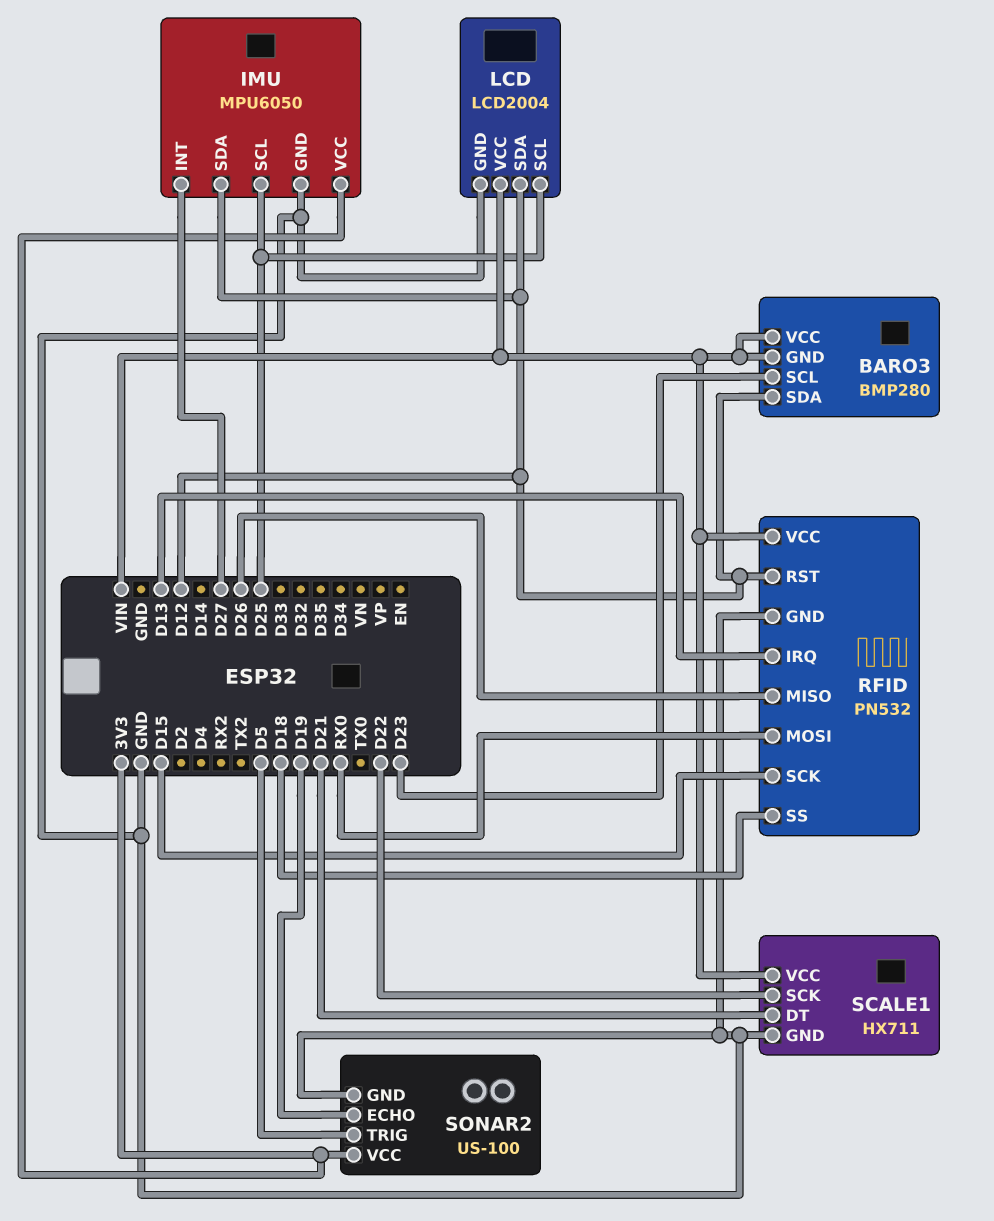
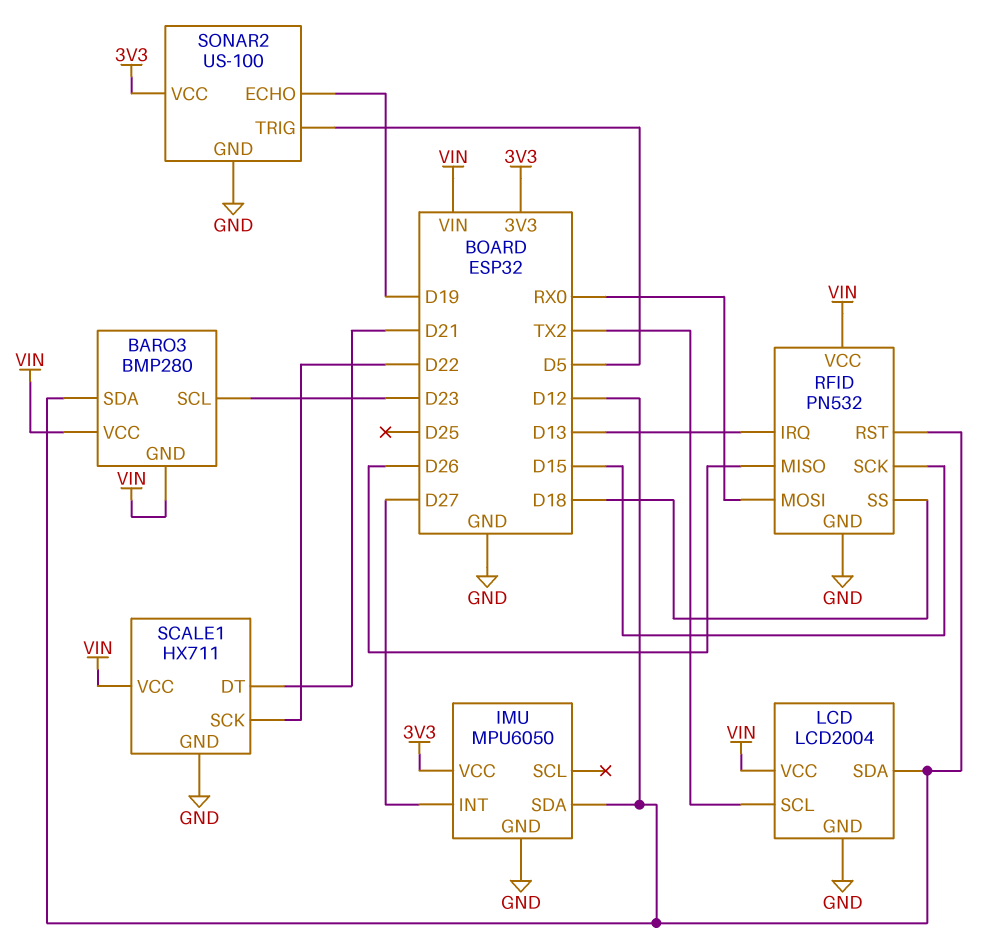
IMU pin SCL: D25 -> none
LCD pin SCL: D25 -> TX2

